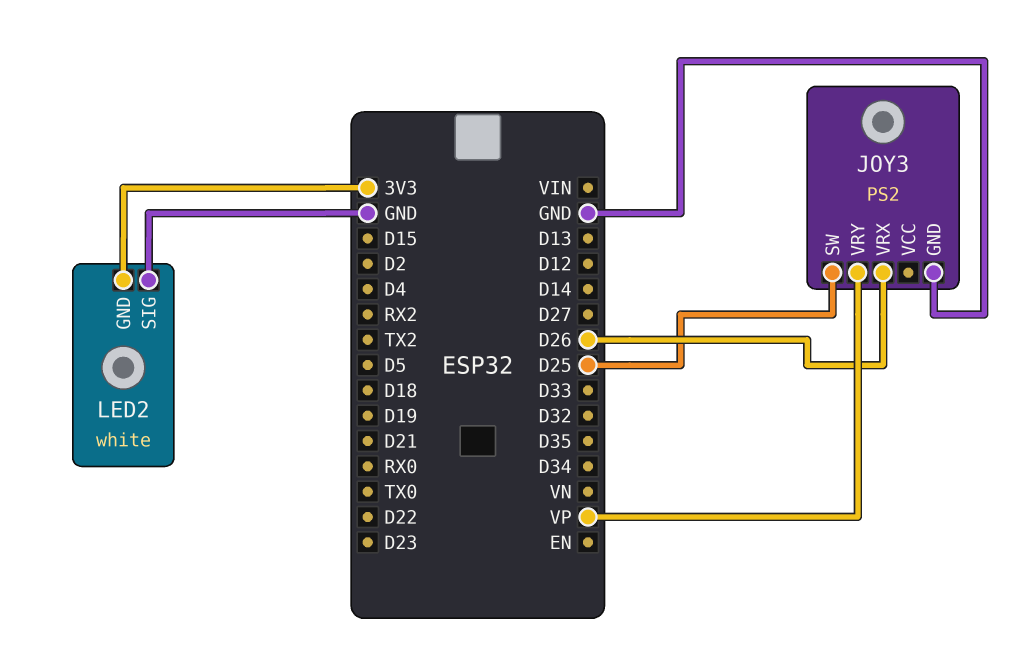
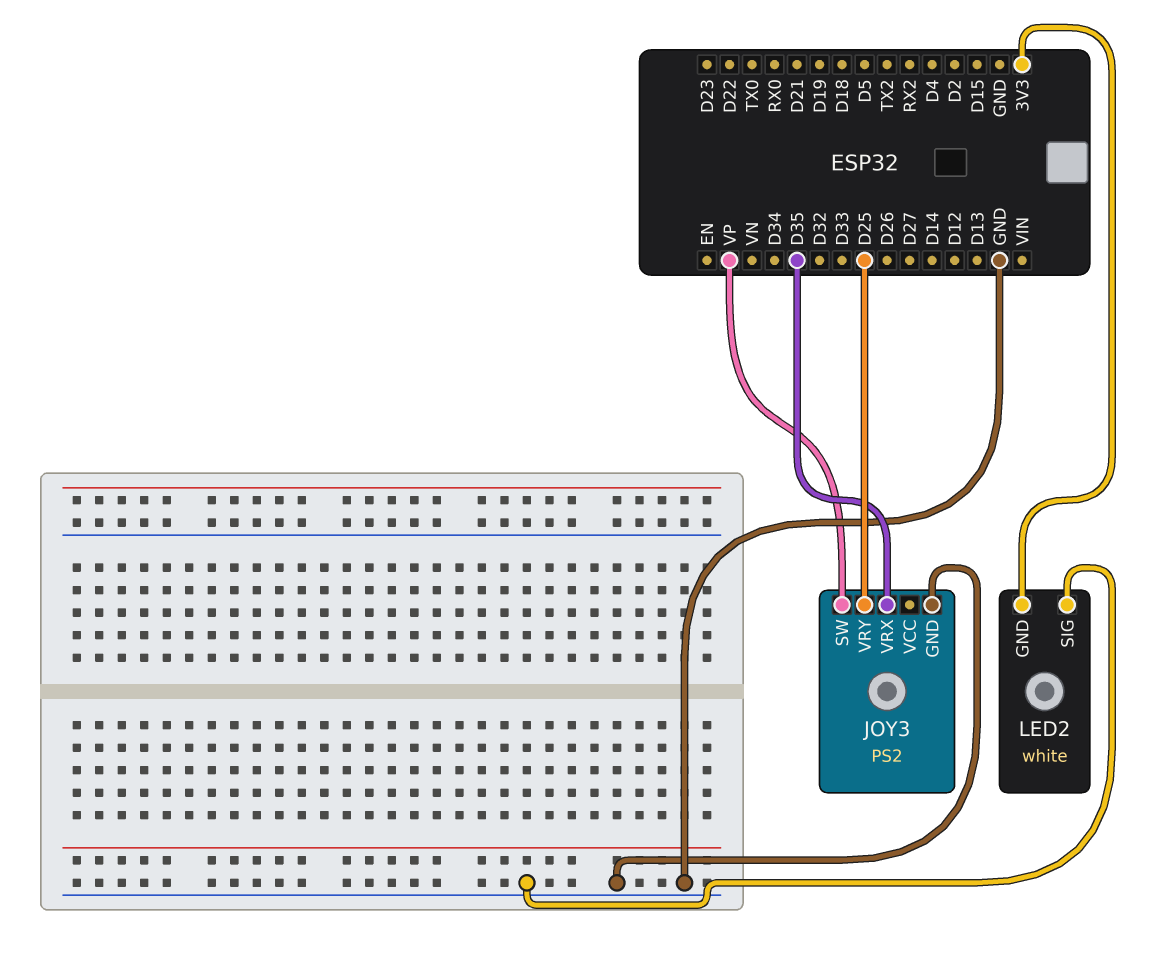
JOY3 pin SW: D25 -> VP
JOY3 pin VRX: D26 -> D35
JOY3 pin VRY: VP -> D25

